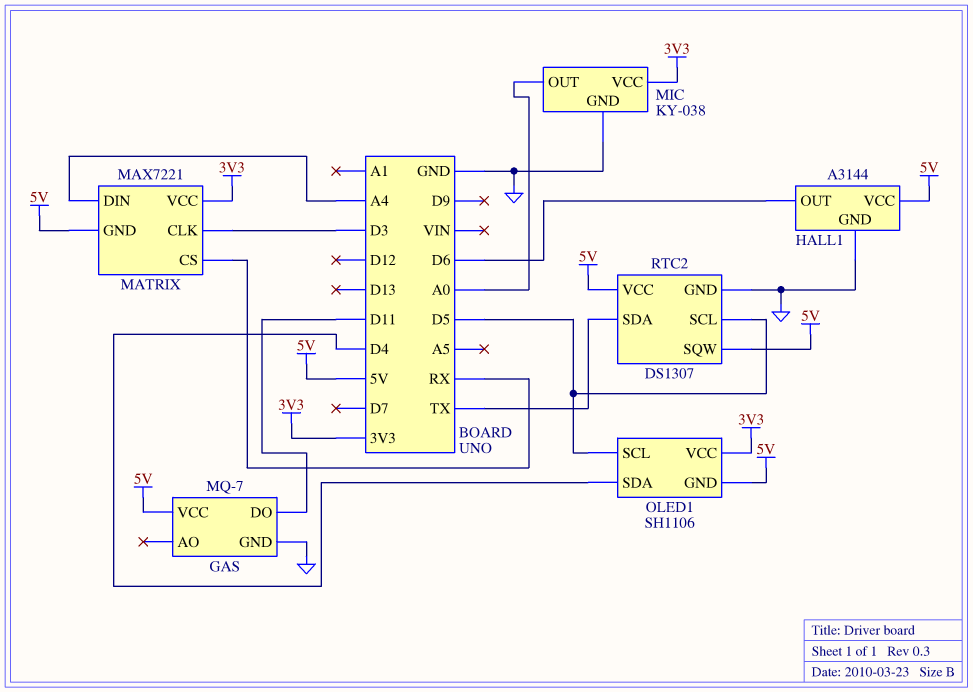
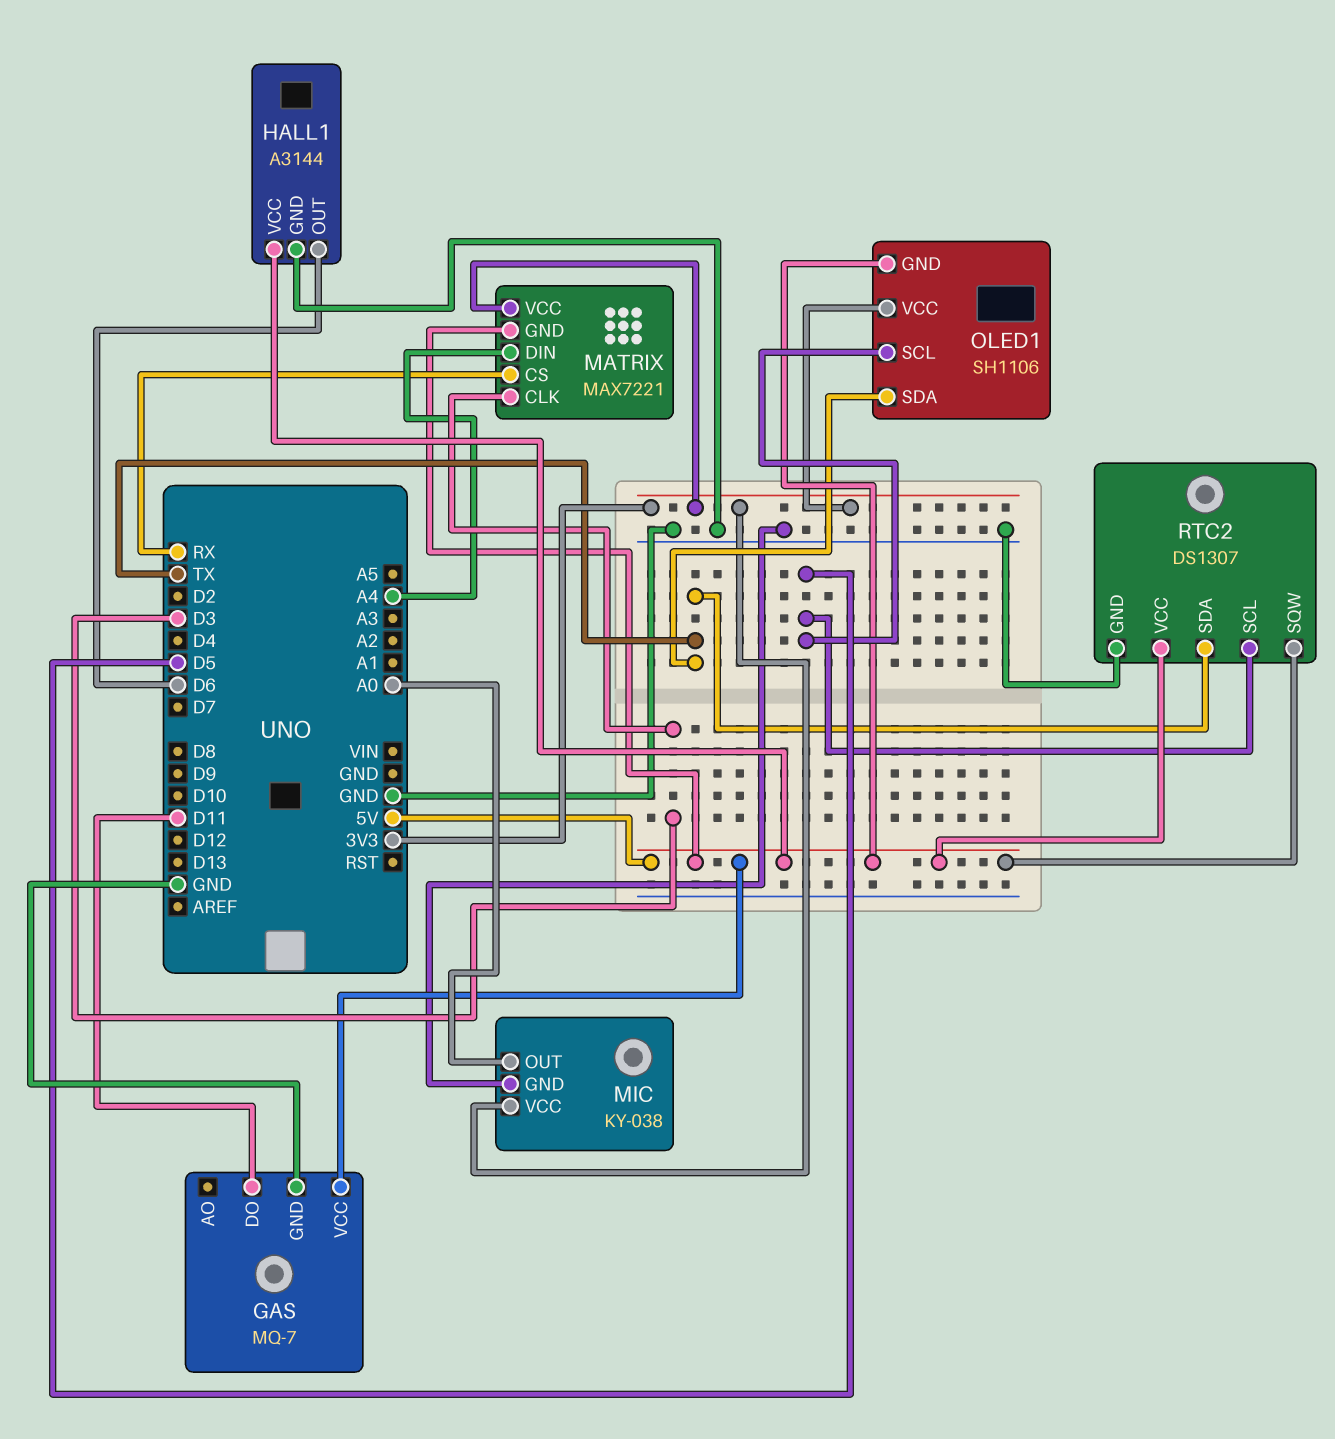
OLED1 pin SDA: D4 -> TX

